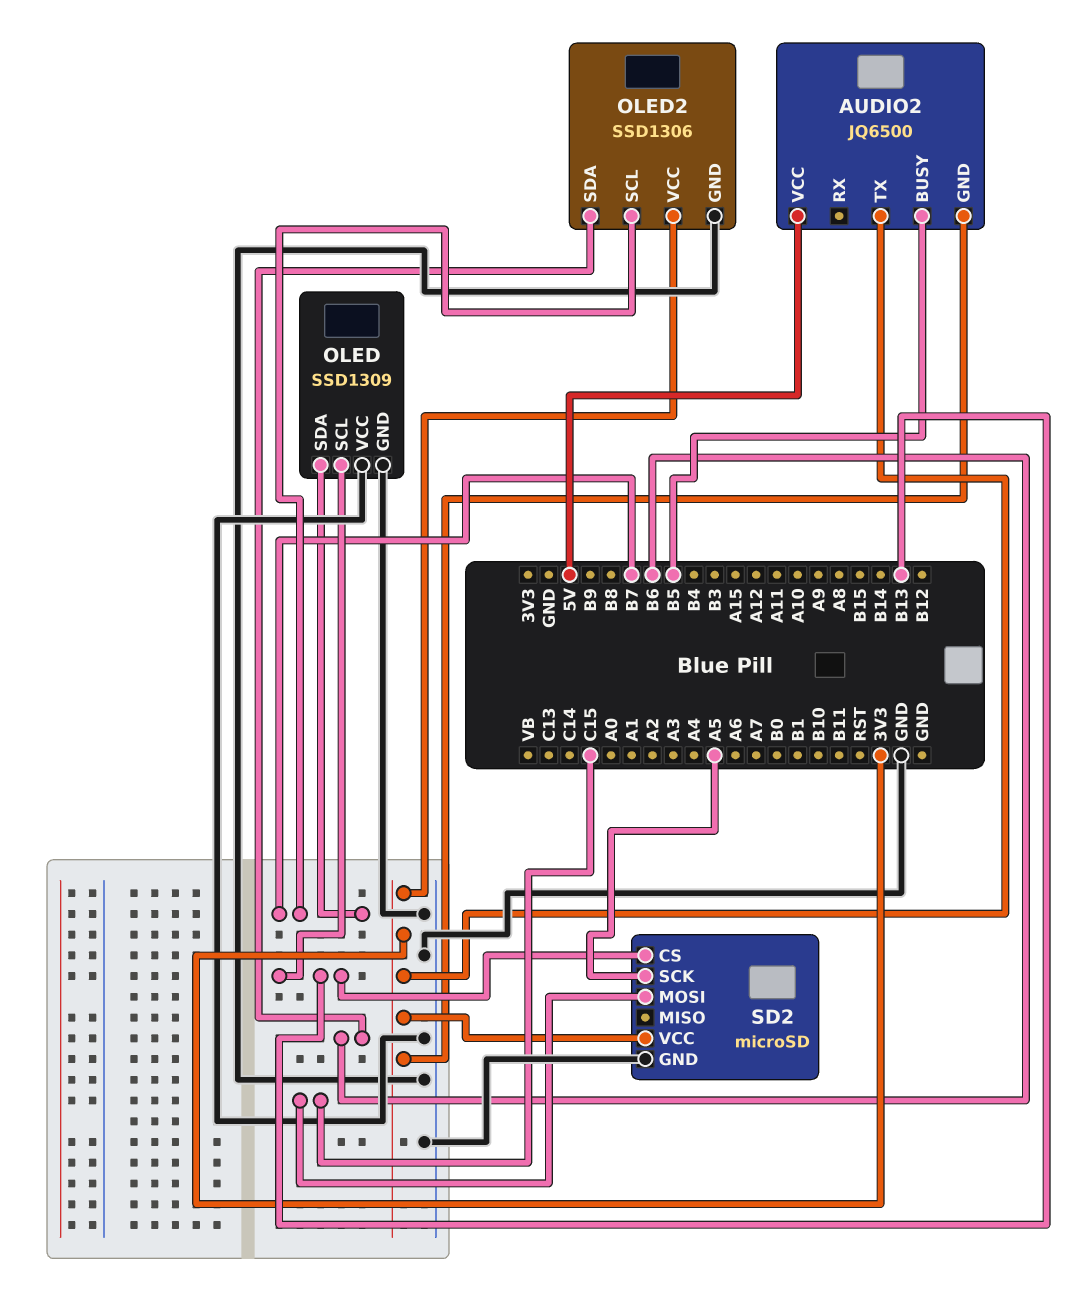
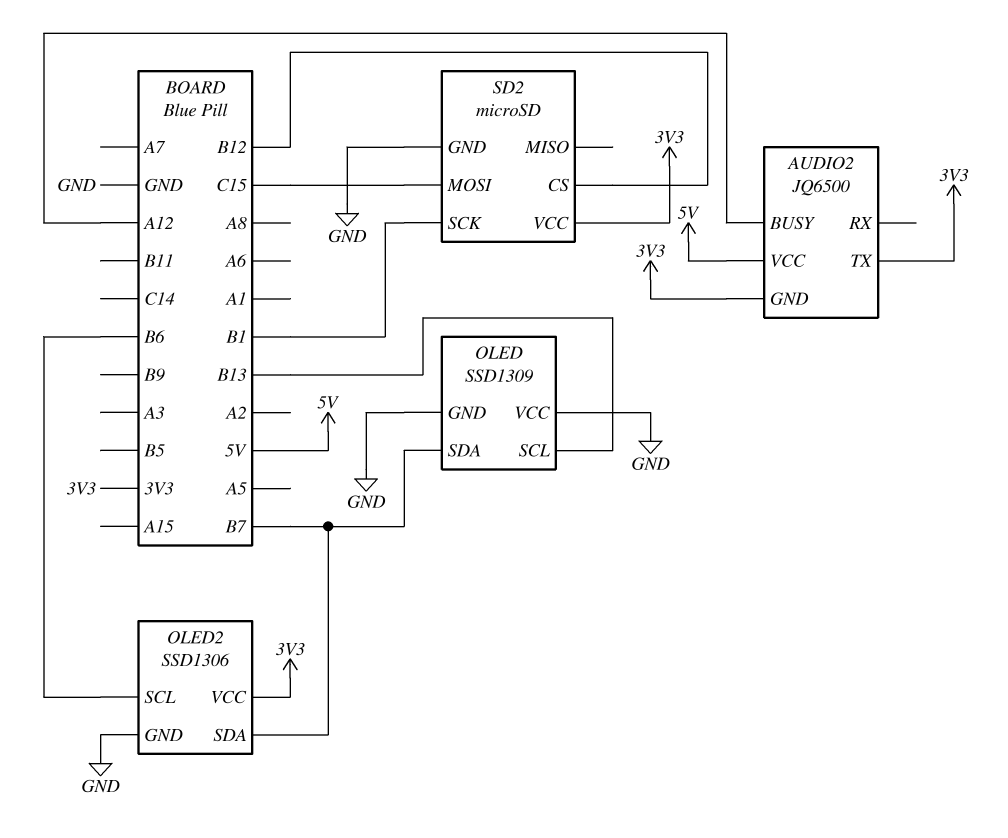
AUDIO2 pin BUSY: B5 -> A12
OLED2 pin SCL: B7 -> B6
OLED2 pin SDA: B6 -> B7
SD2 pin CS: B13 -> B12
SD2 pin SCK: A5 -> B1

